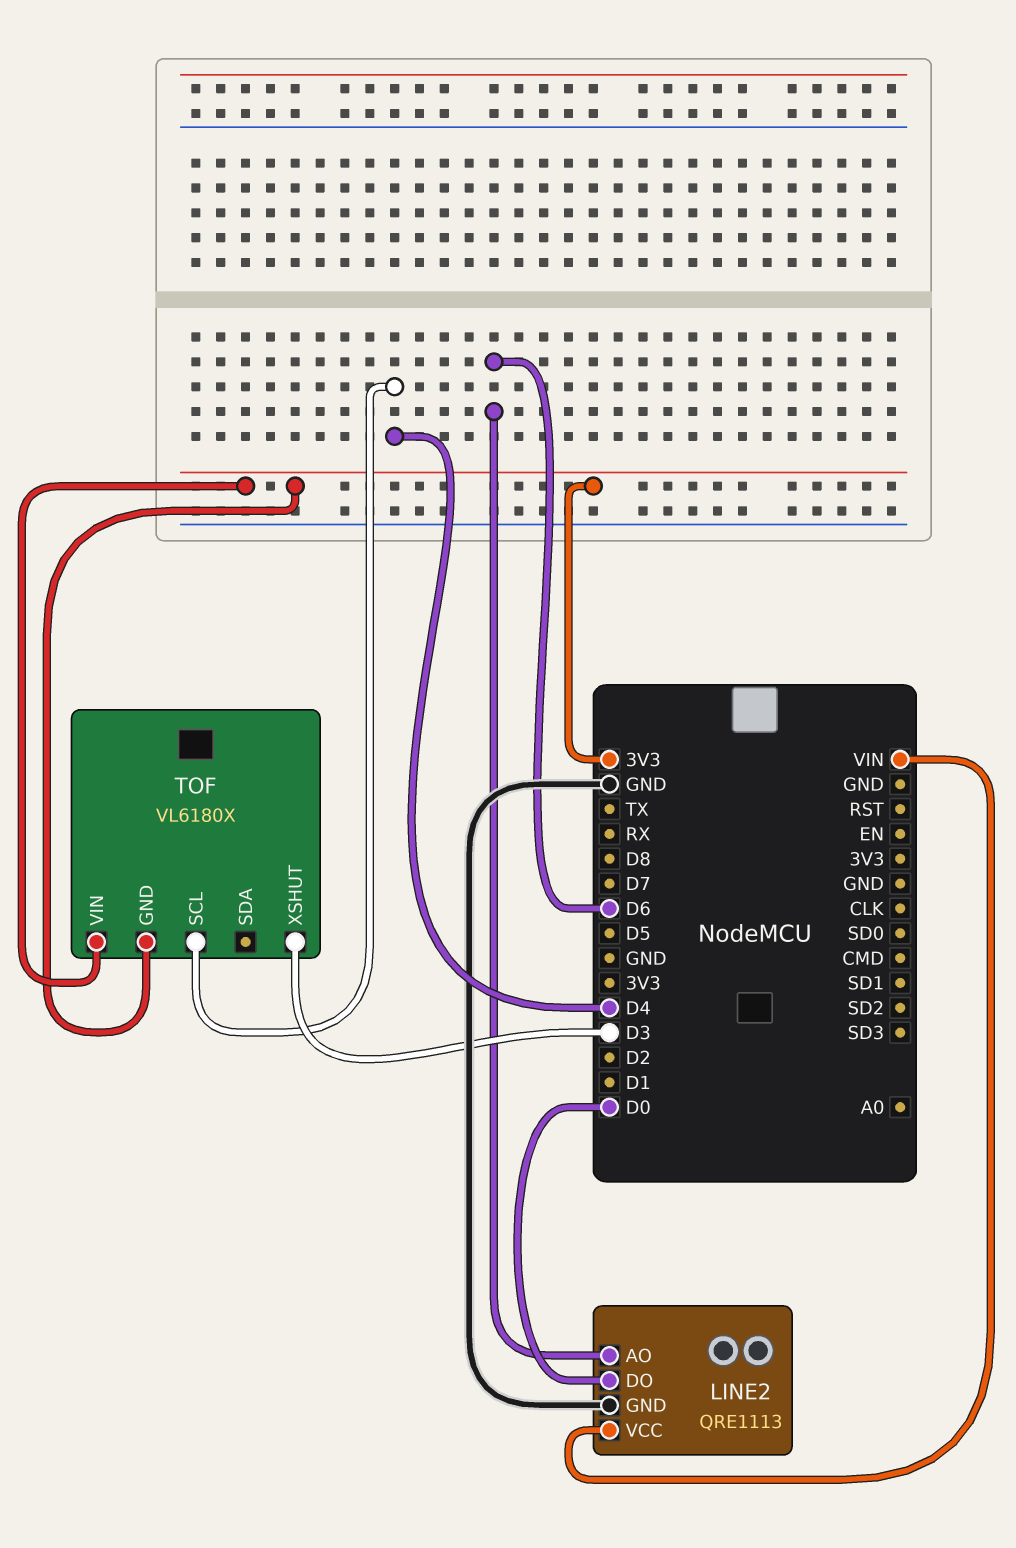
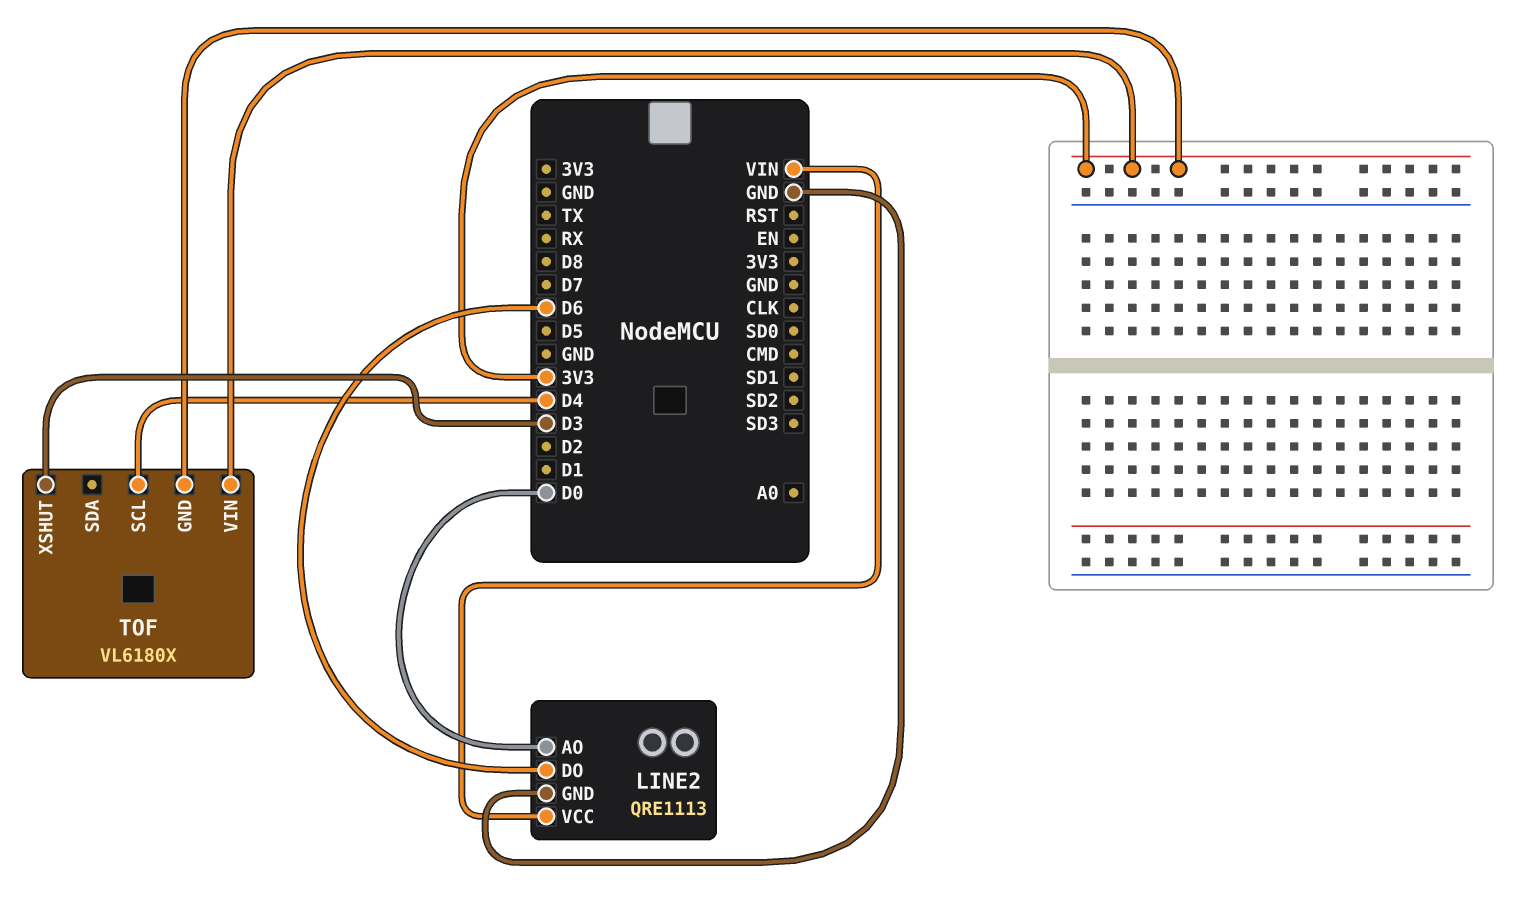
LINE2 pin AO: D6 -> D0
LINE2 pin DO: D0 -> D6

